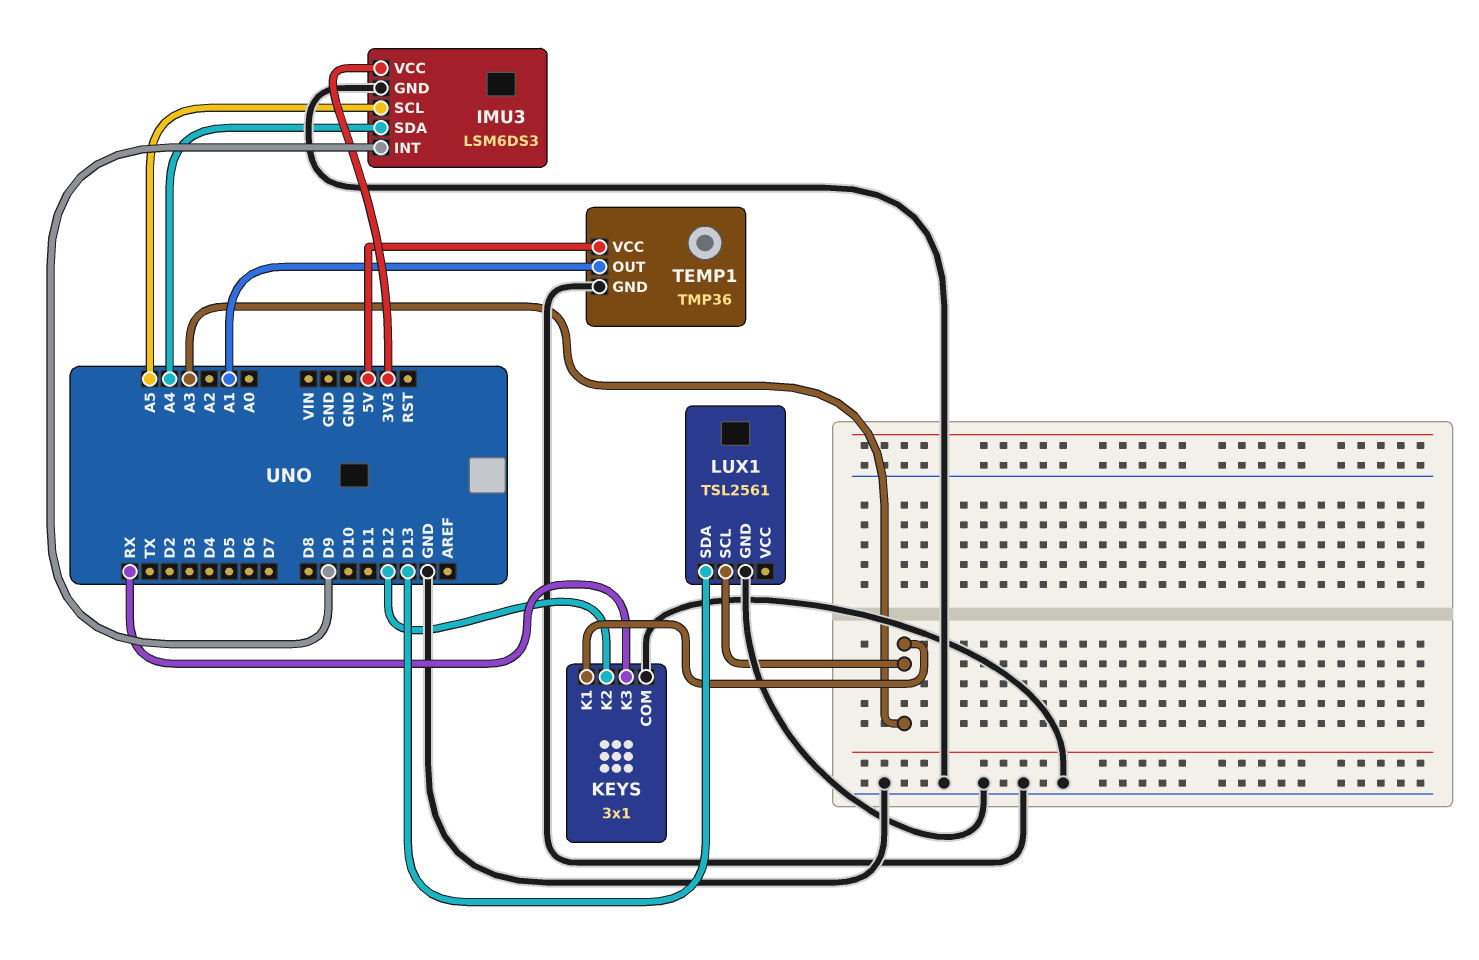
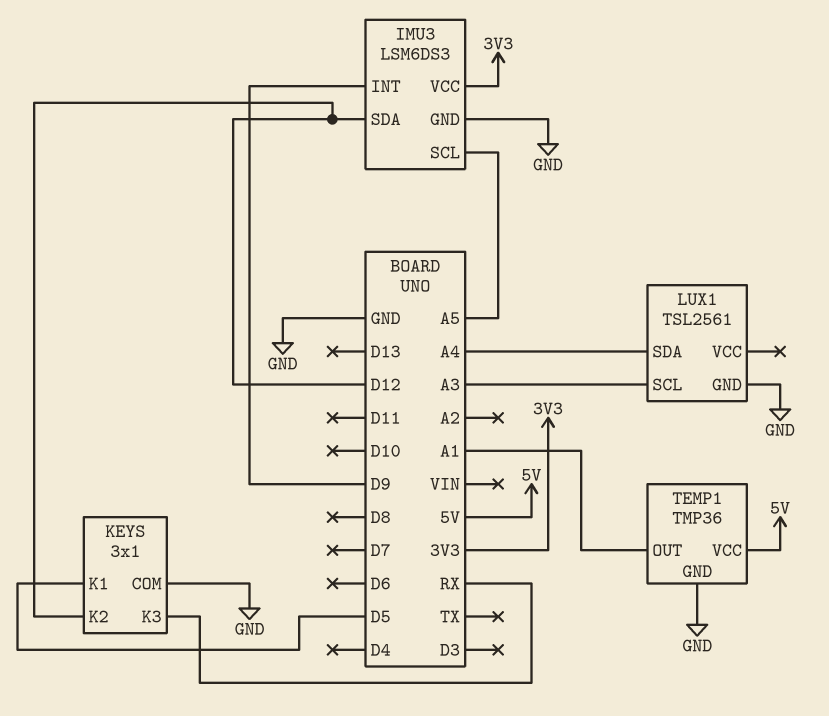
IMU3 pin SDA: A4 -> D12
KEYS pin K1: A3 -> D5
LUX1 pin SDA: D13 -> A4

